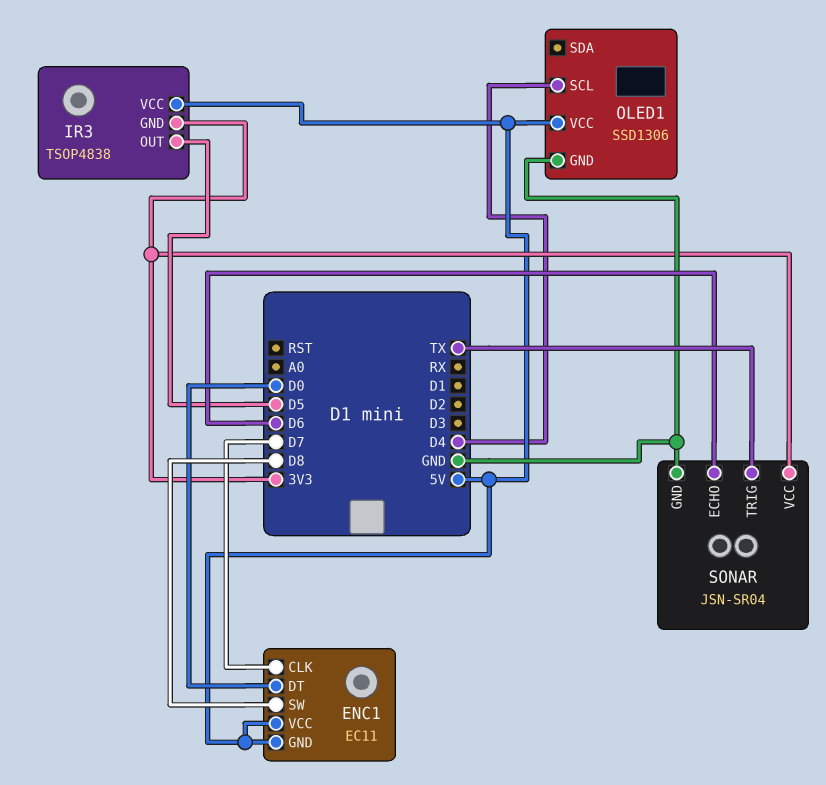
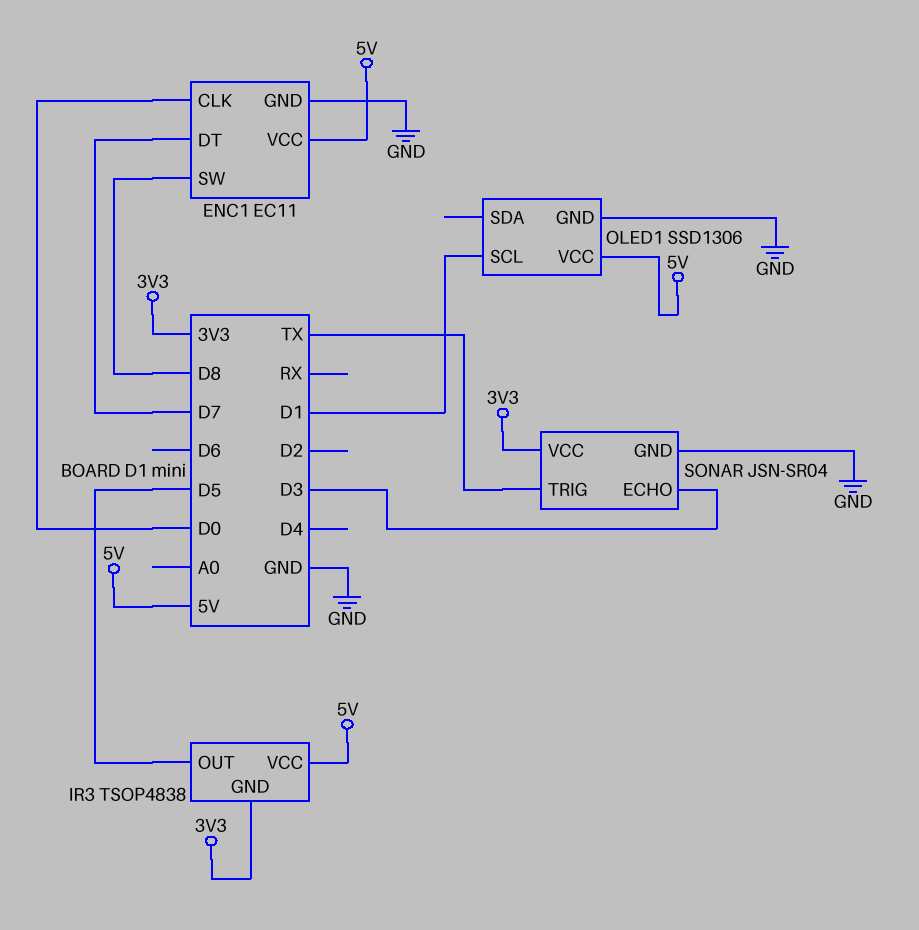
ENC1 pin CLK: D7 -> D0
ENC1 pin DT: D0 -> D7
ENC1 pin GND: 5V -> GND
OLED1 pin SCL: D4 -> D1
SONAR pin ECHO: D6 -> D3

